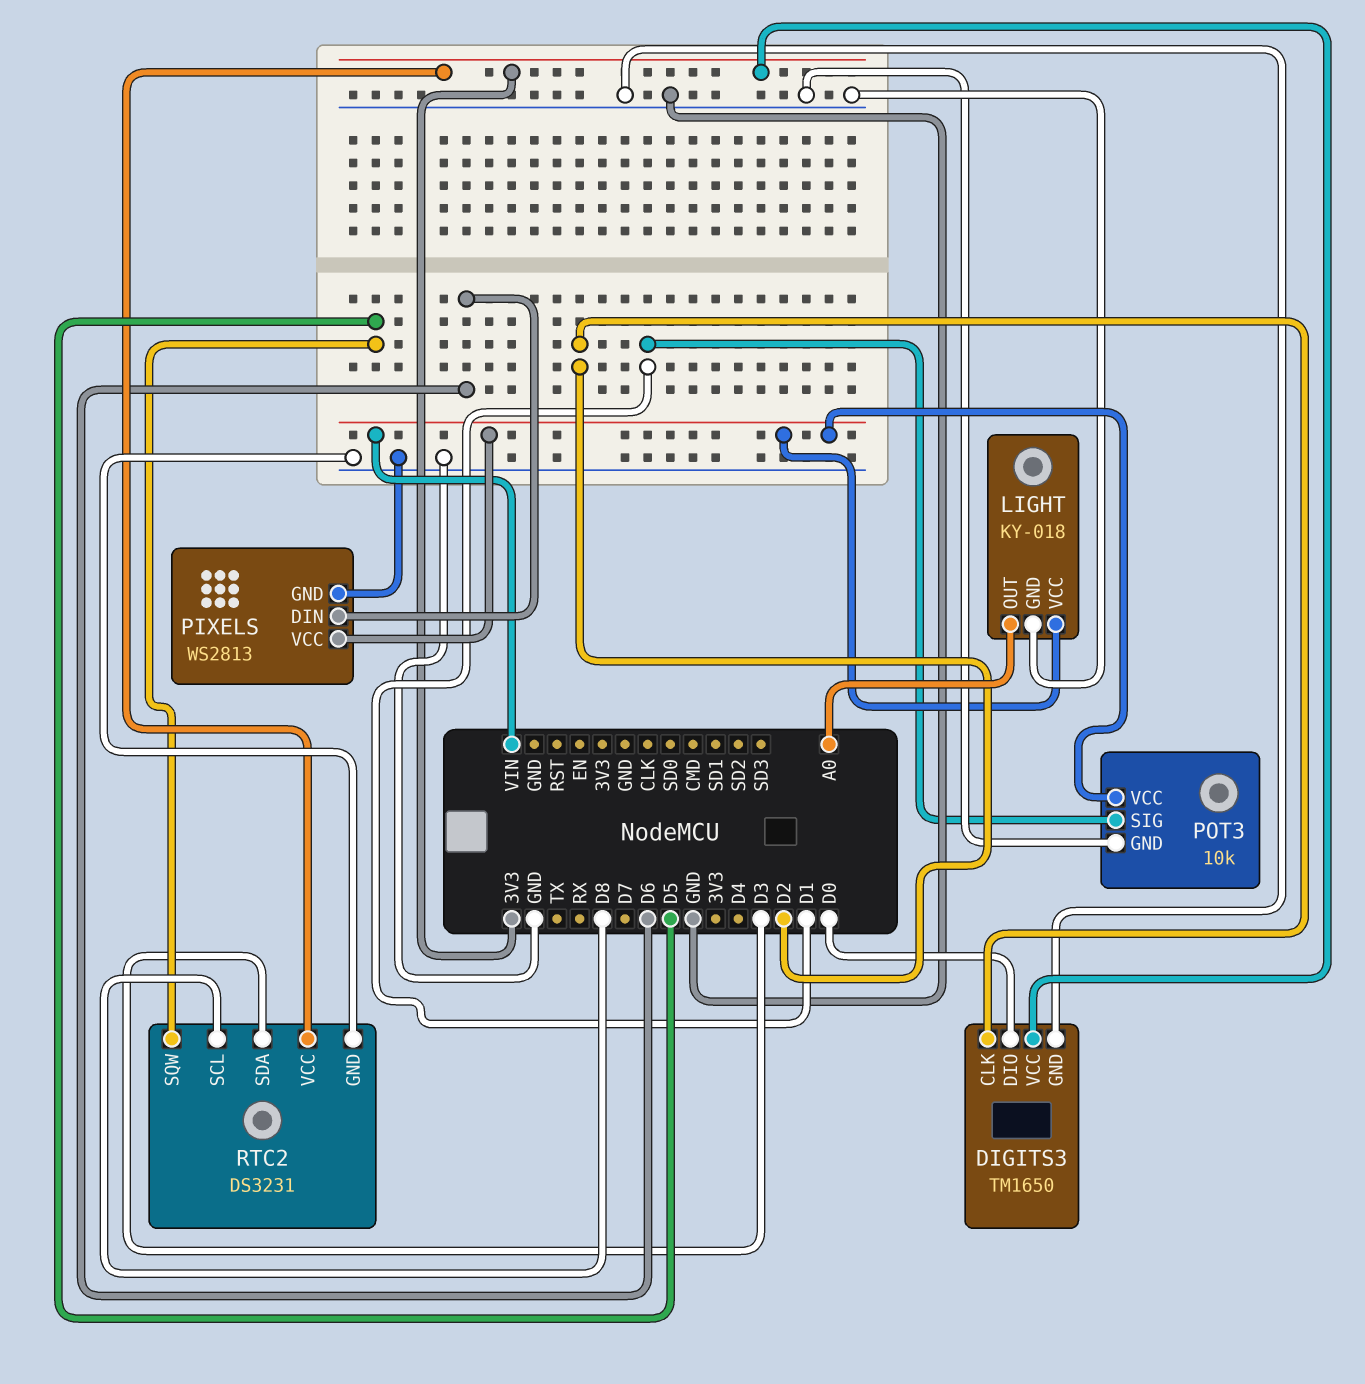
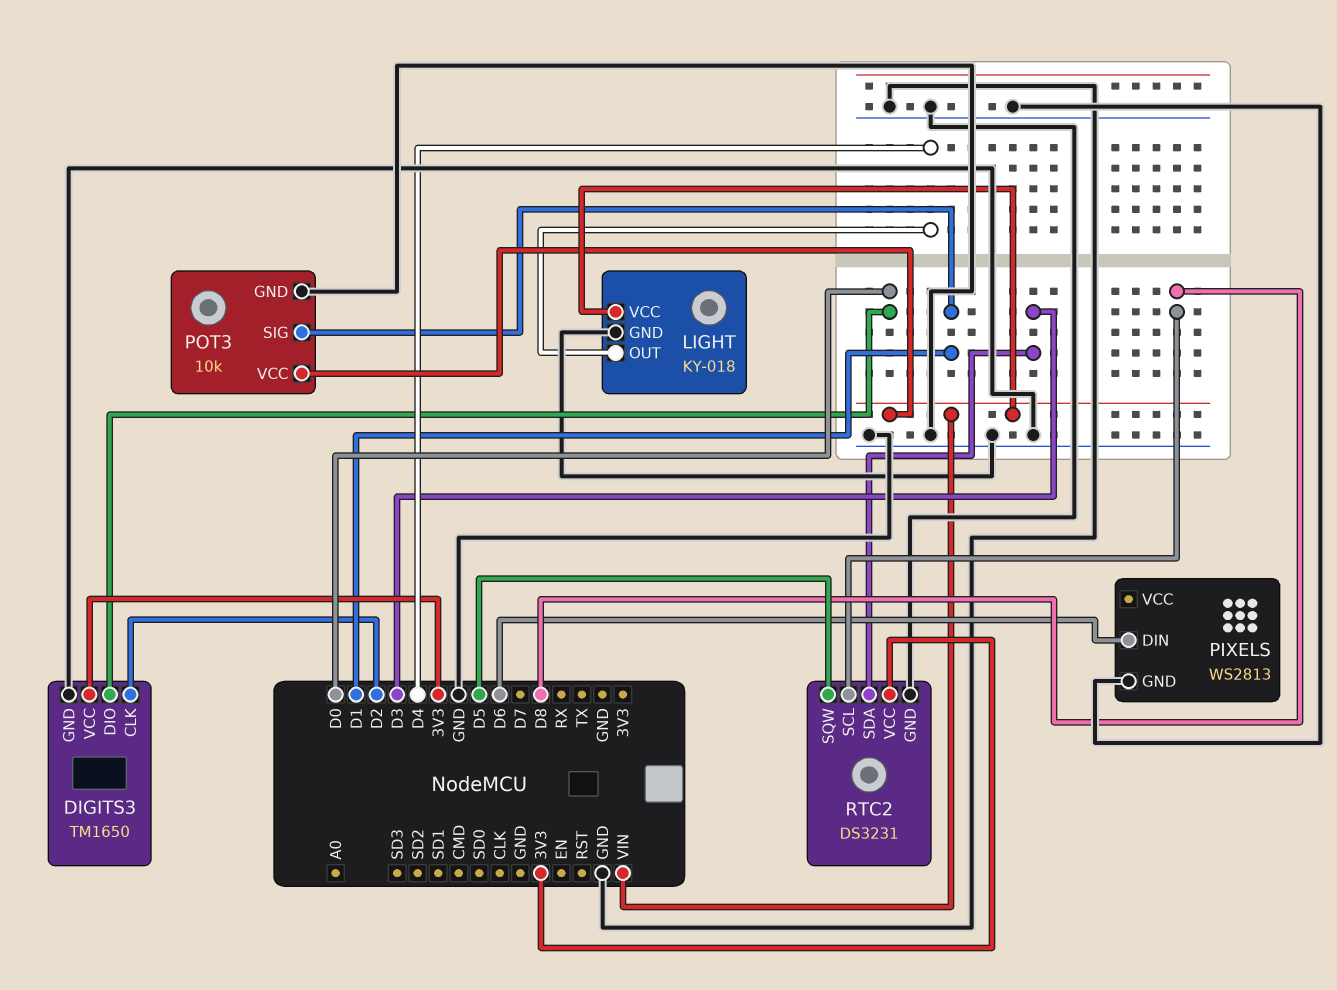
LIGHT pin OUT: A0 -> D4
PIXELS pin VCC: VIN -> none

